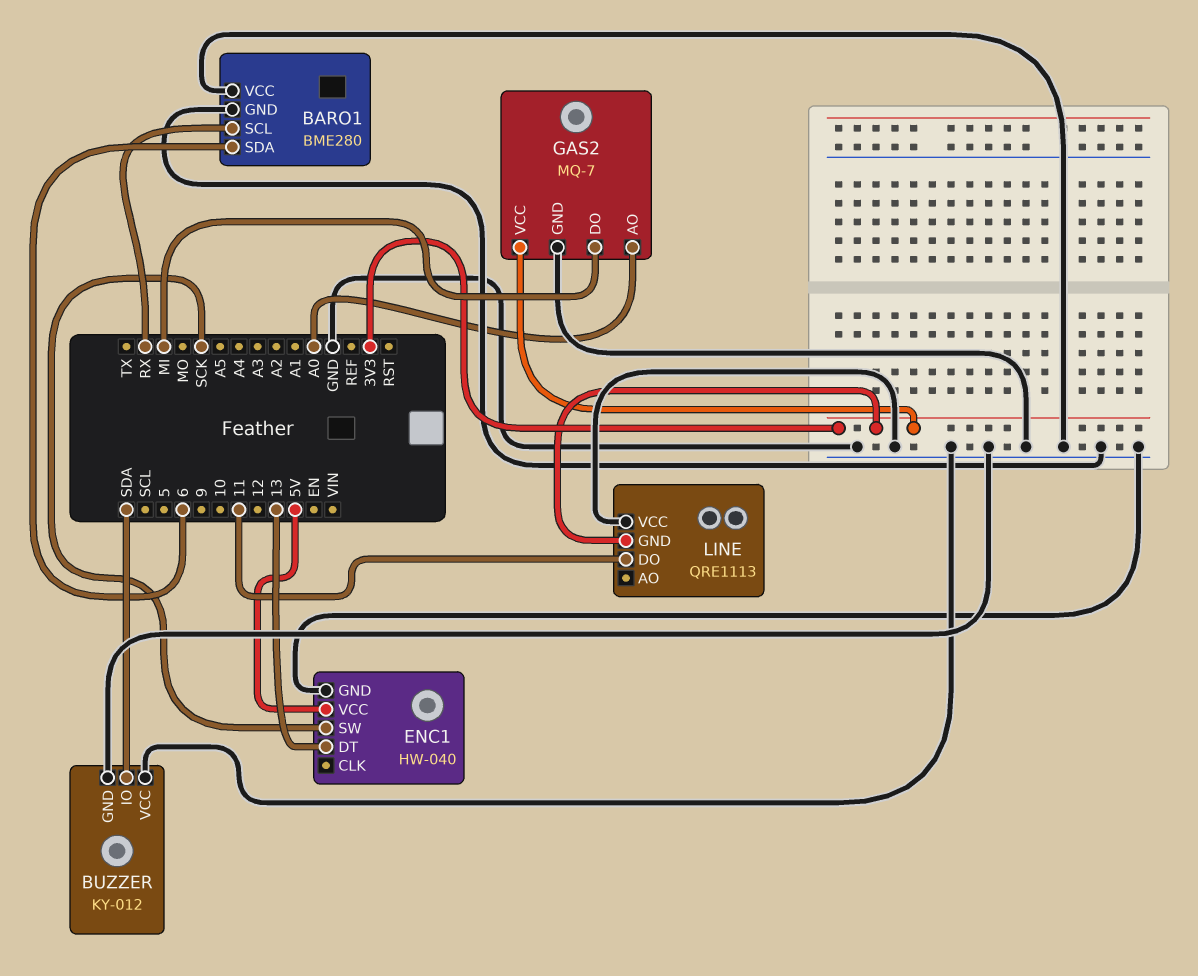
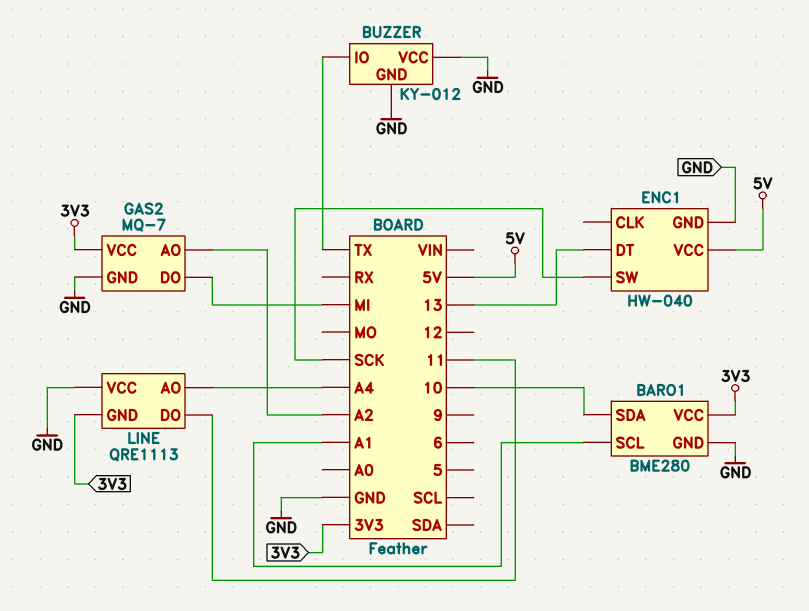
BARO1 pin SCL: RX -> A1
BARO1 pin SDA: 6 -> 10
BARO1 pin VCC: GND -> 3V3
BUZZER pin IO: SDA -> TX
GAS2 pin AO: A0 -> A2
LINE pin AO: none -> A4

